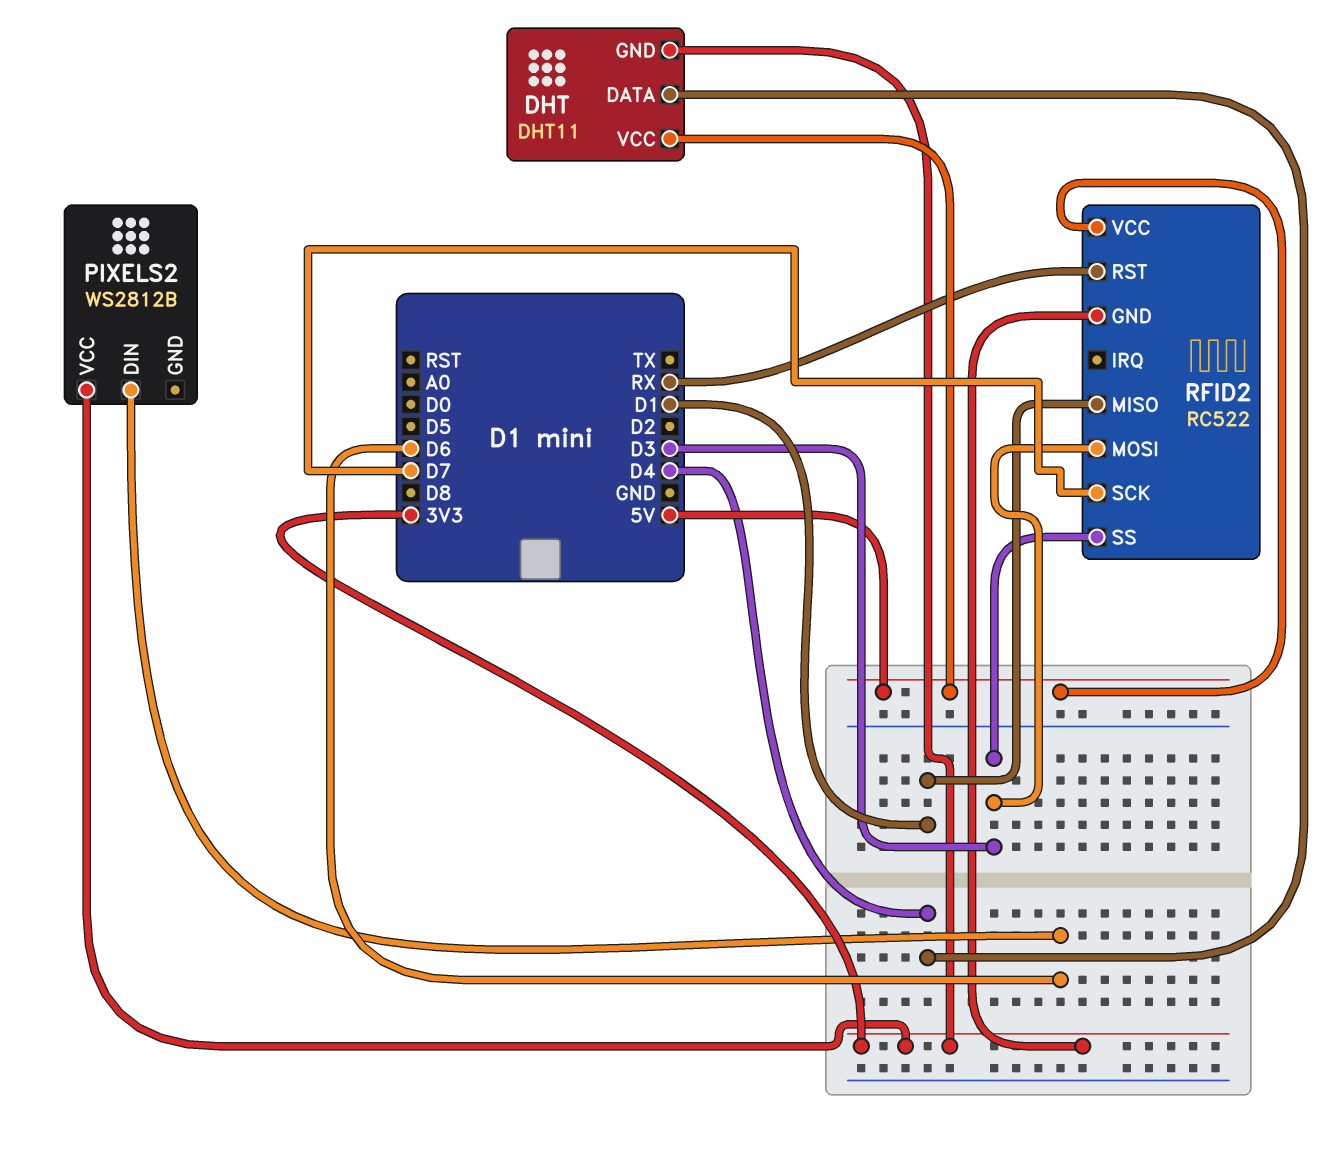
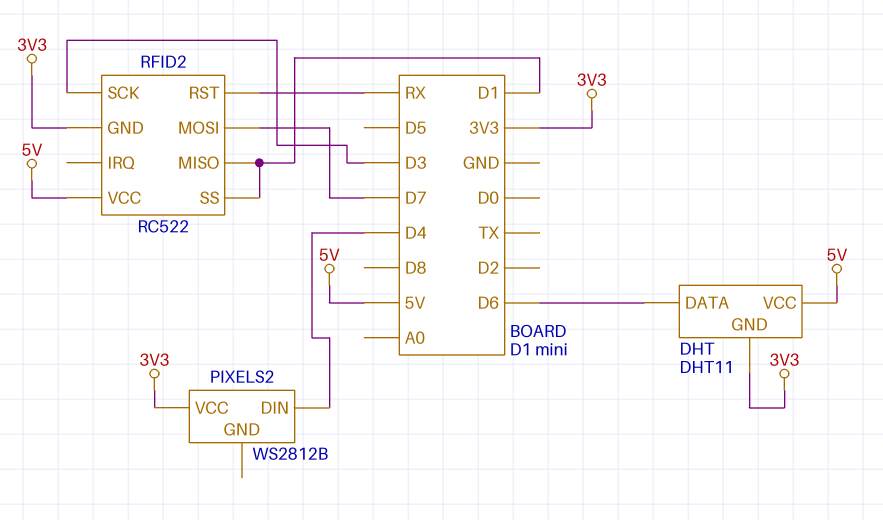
DHT pin DATA: D4 -> D6
PIXELS2 pin DIN: D6 -> D4
RFID2 pin MOSI: D3 -> D7
RFID2 pin SCK: D7 -> D3
RFID2 pin SS: D3 -> D1

